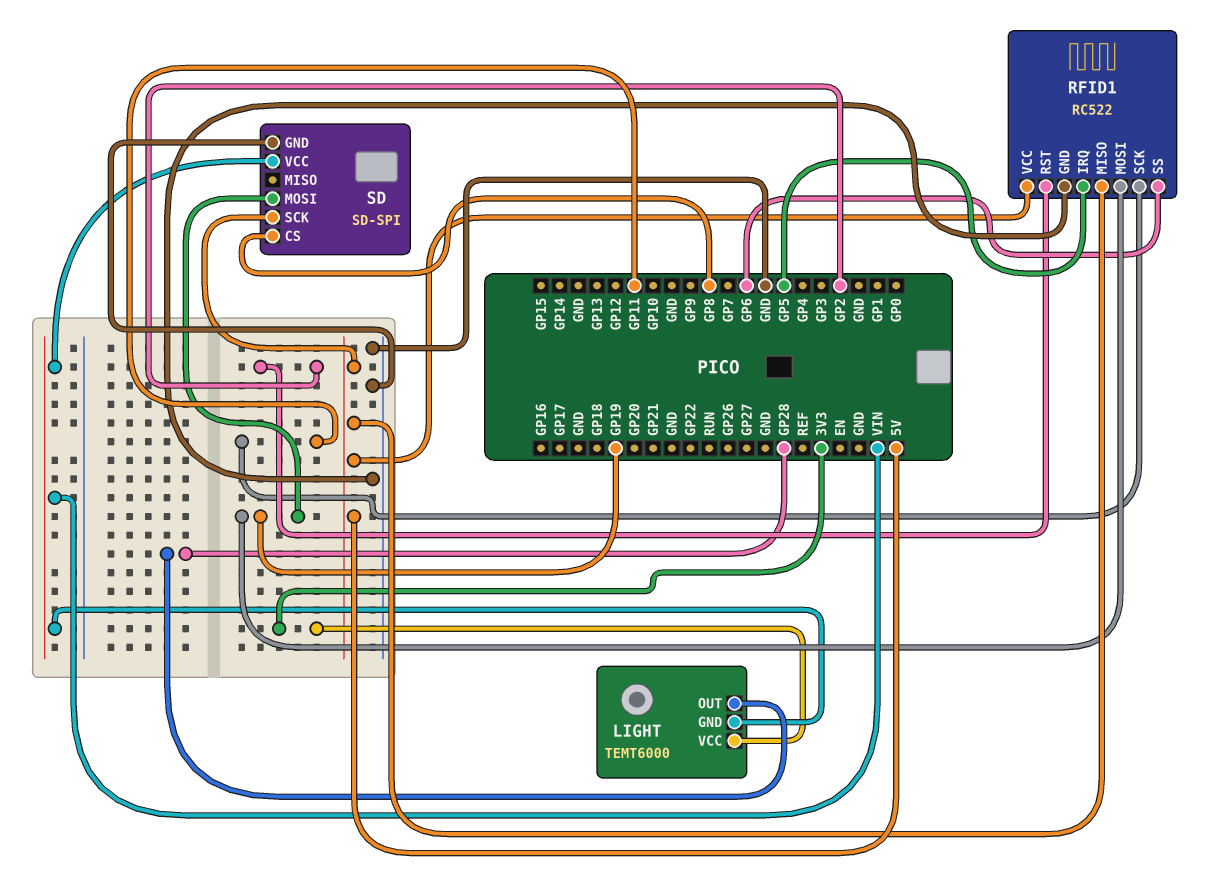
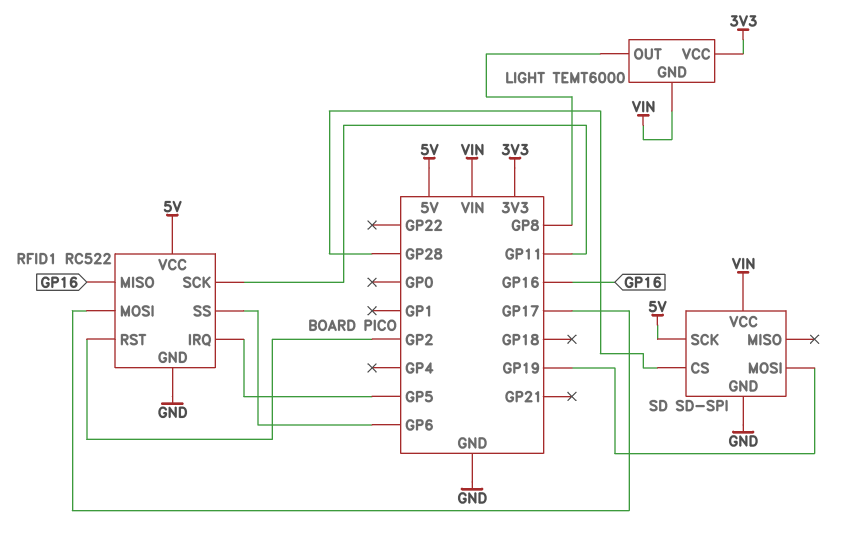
LIGHT pin OUT: GP28 -> GP8
RFID1 pin MISO: 5V -> GP16
RFID1 pin MOSI: GP19 -> GP17
SD pin CS: GP8 -> GP28

